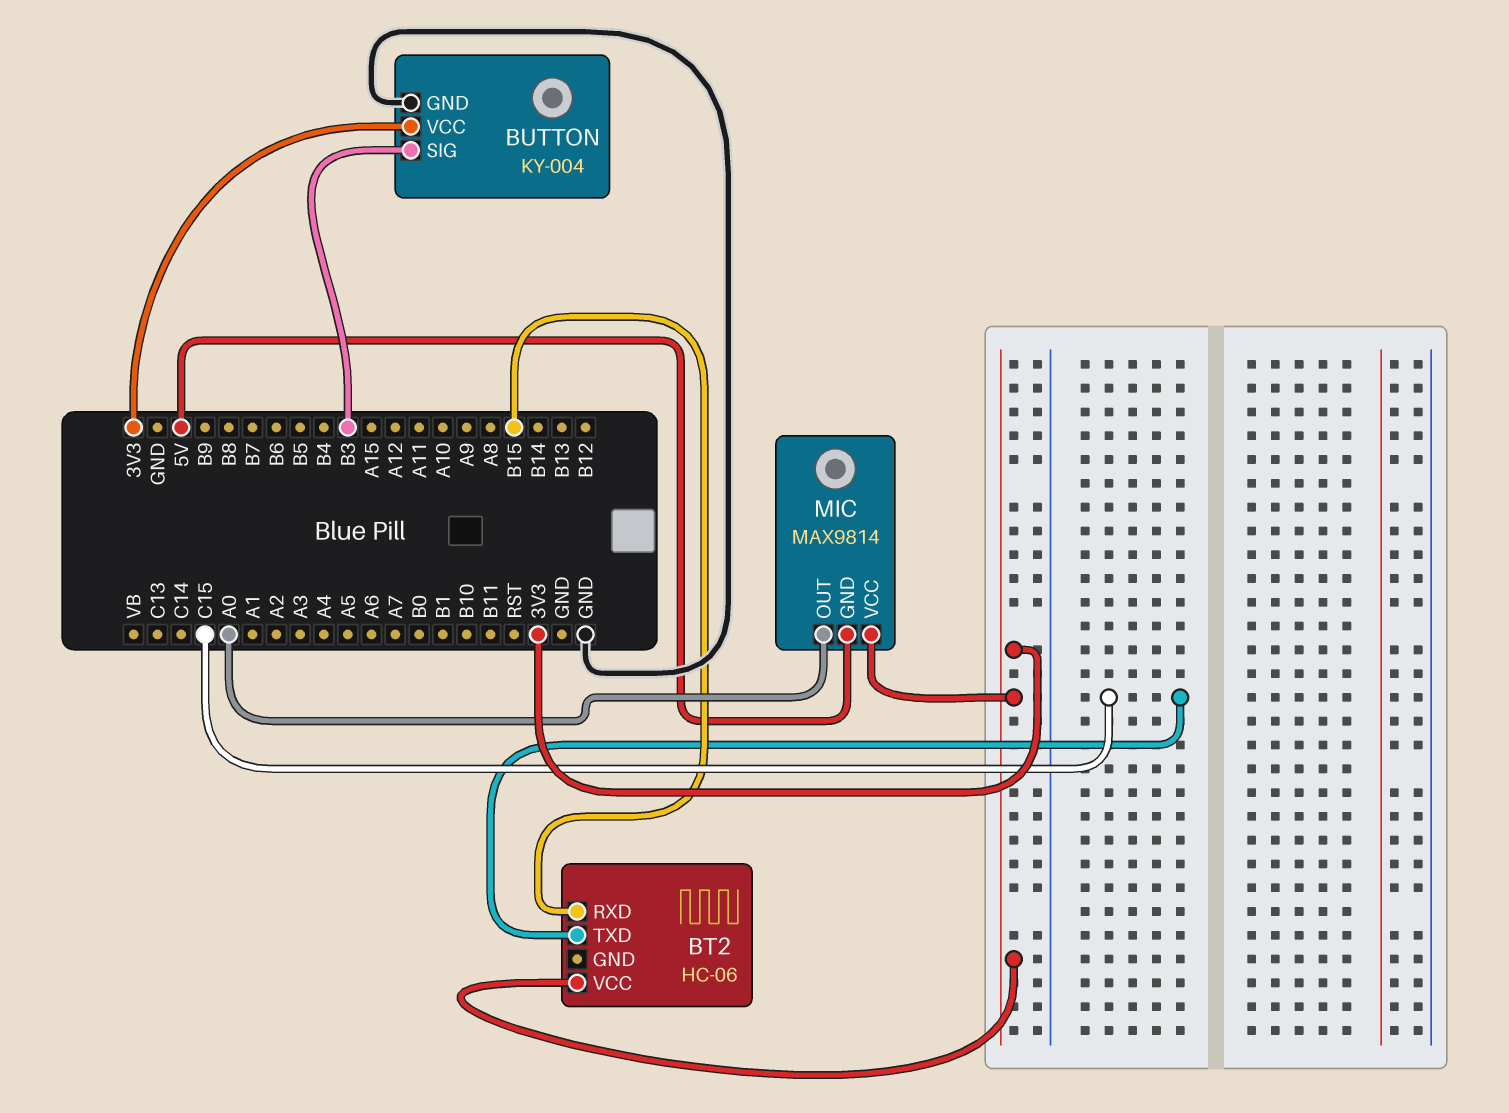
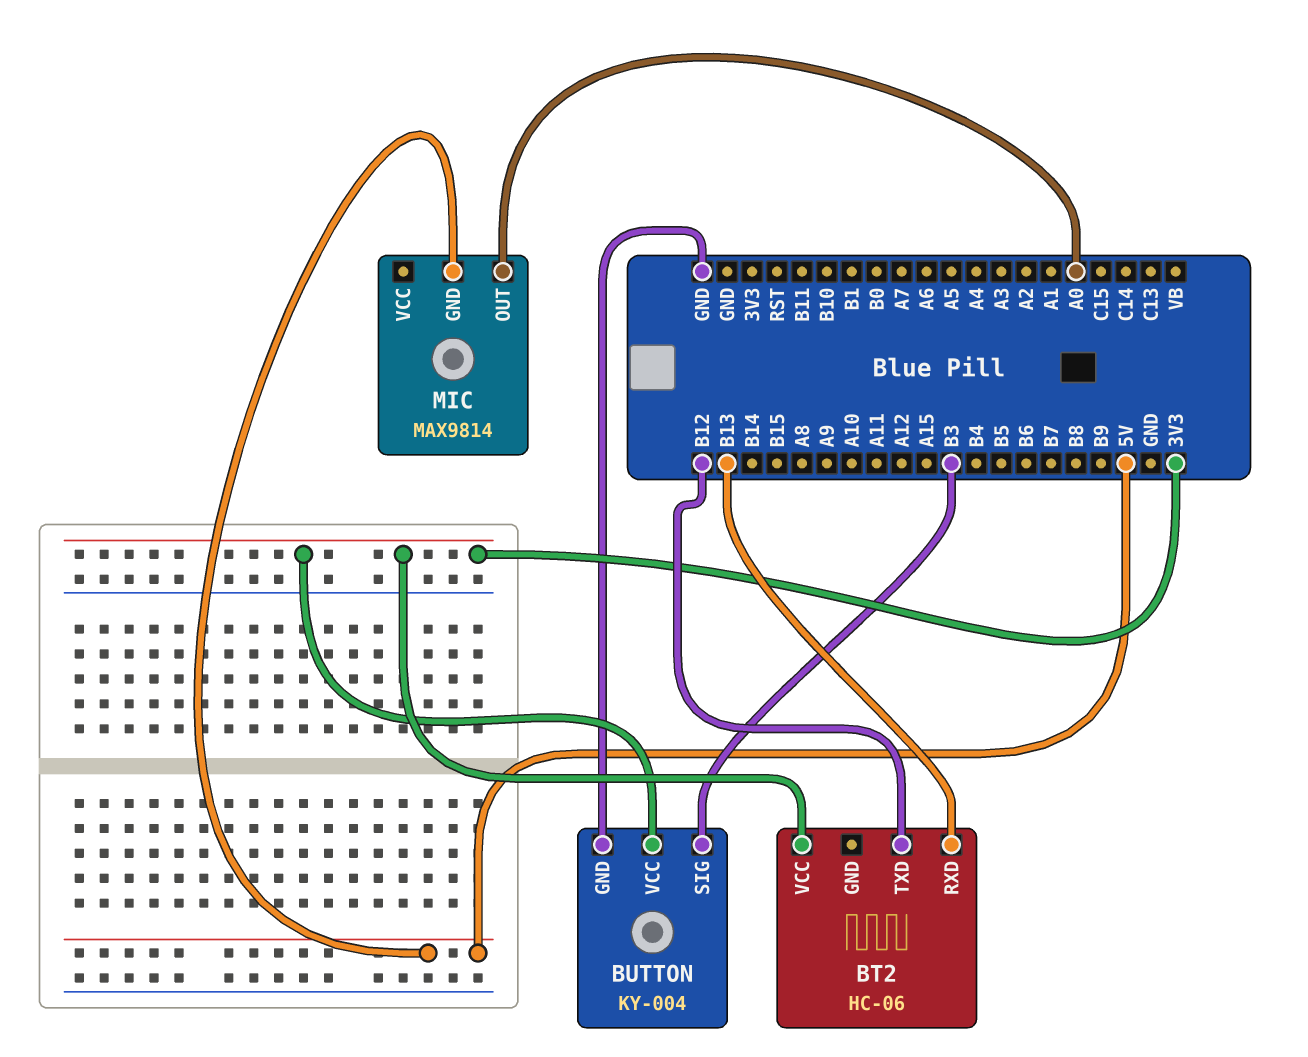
BT2 pin RXD: B15 -> B13
BT2 pin TXD: C15 -> B12
MIC pin VCC: 3V3 -> none

